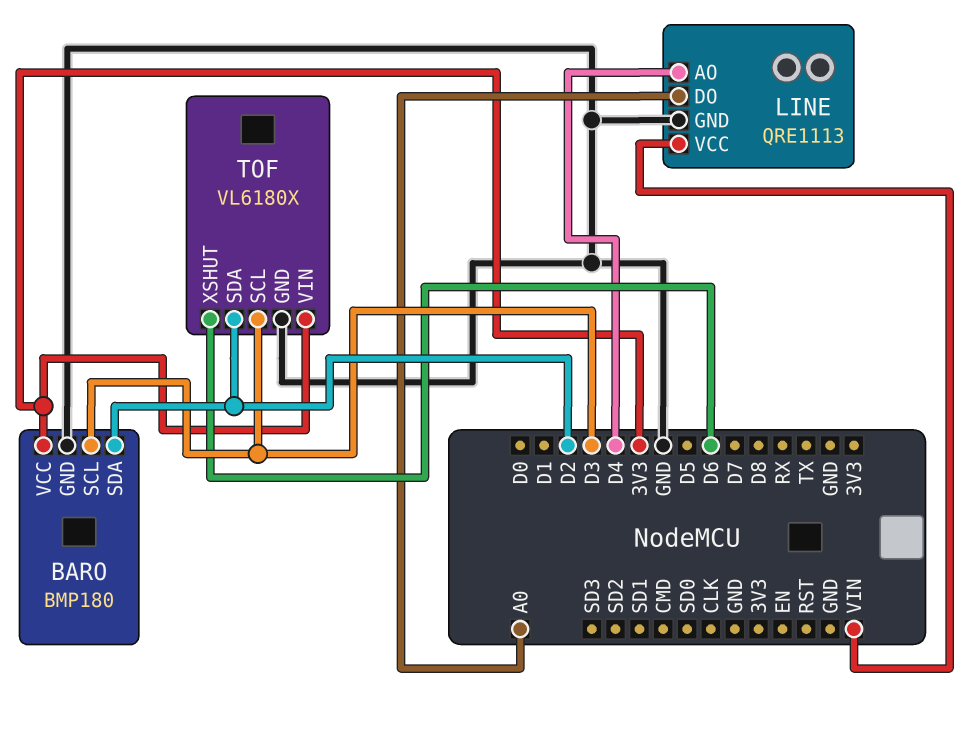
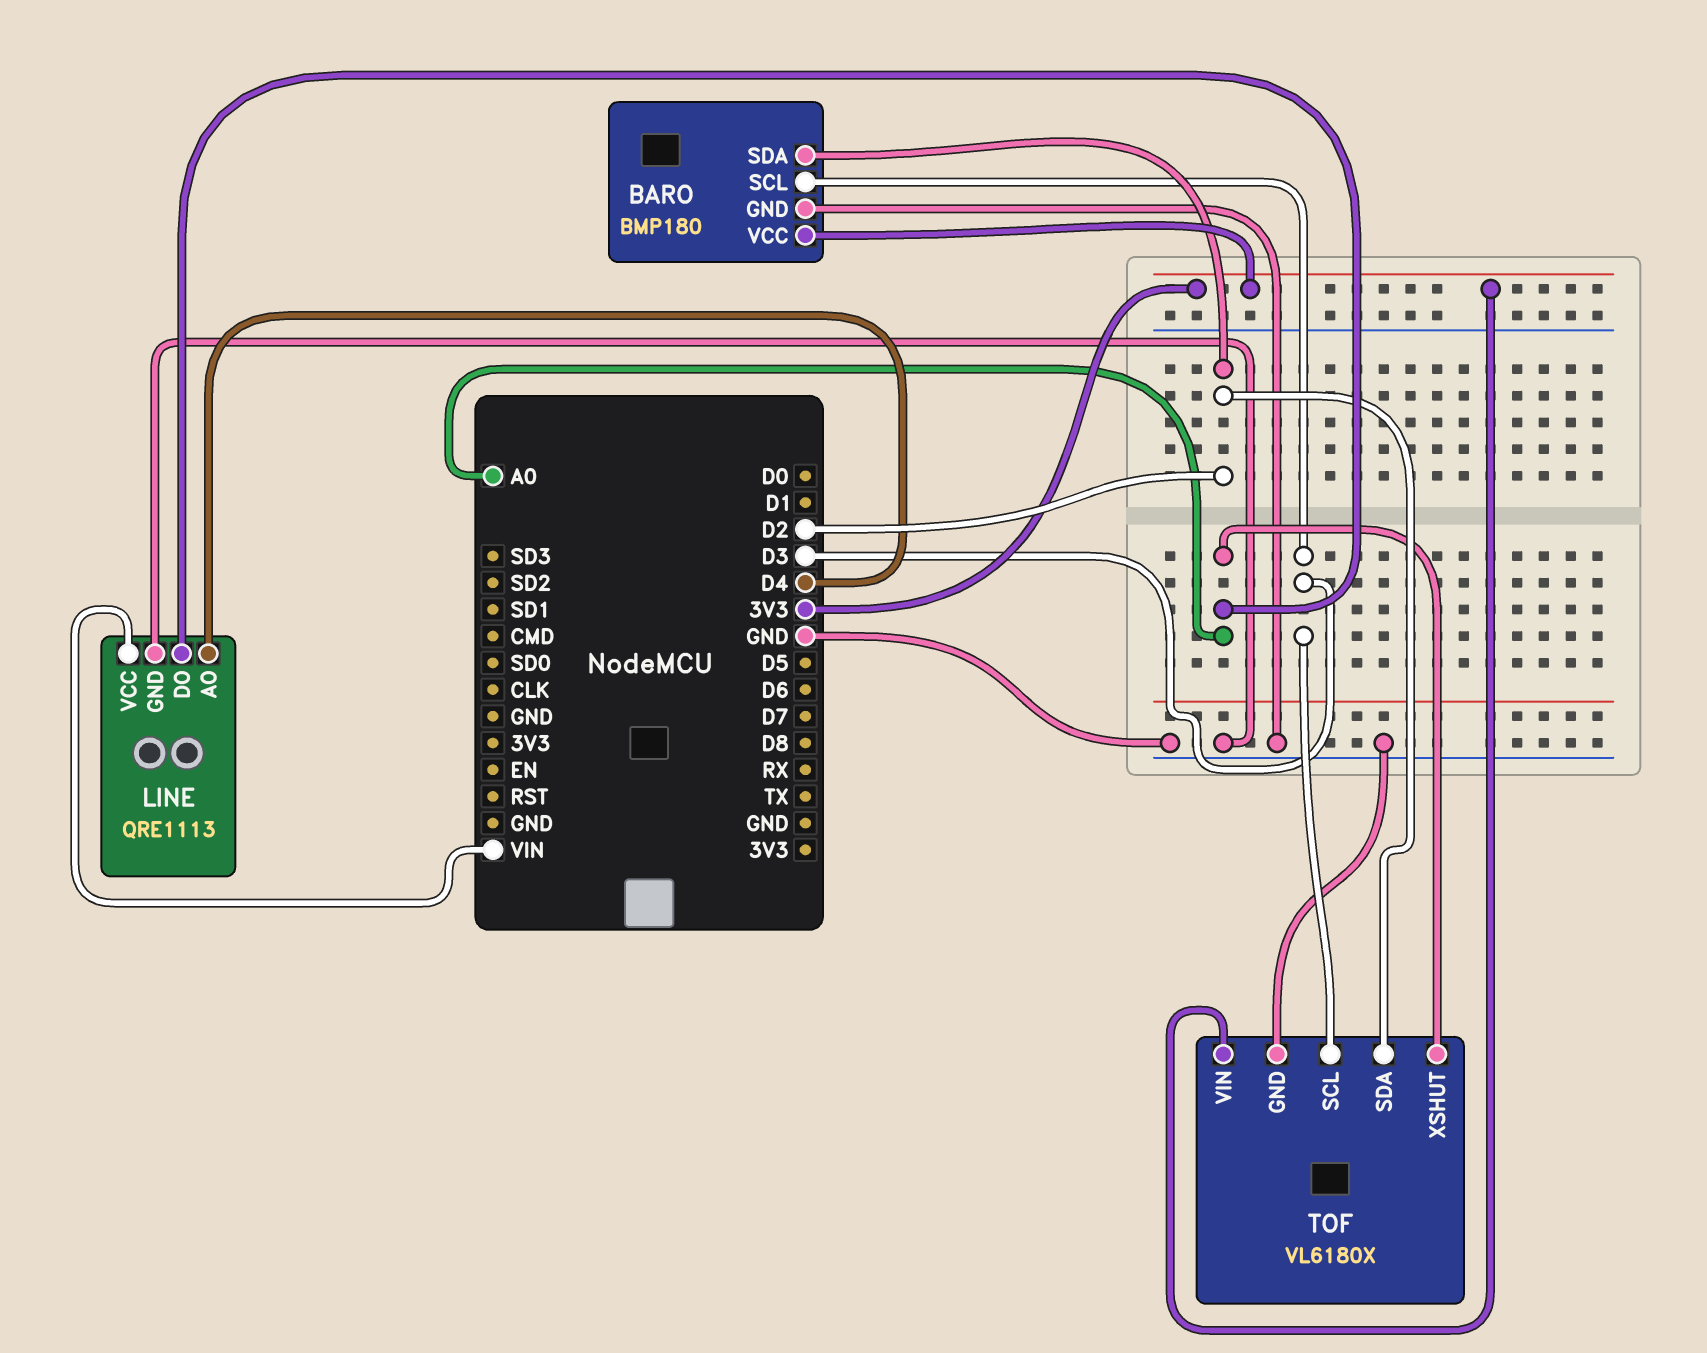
TOF pin XSHUT: D6 -> A0

